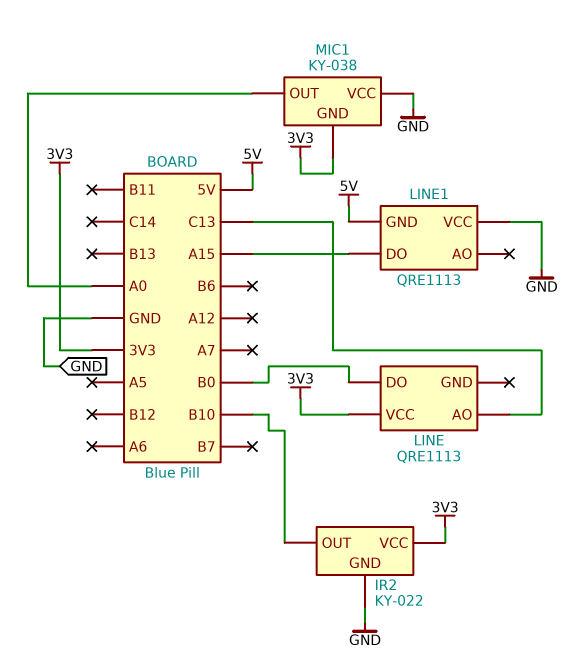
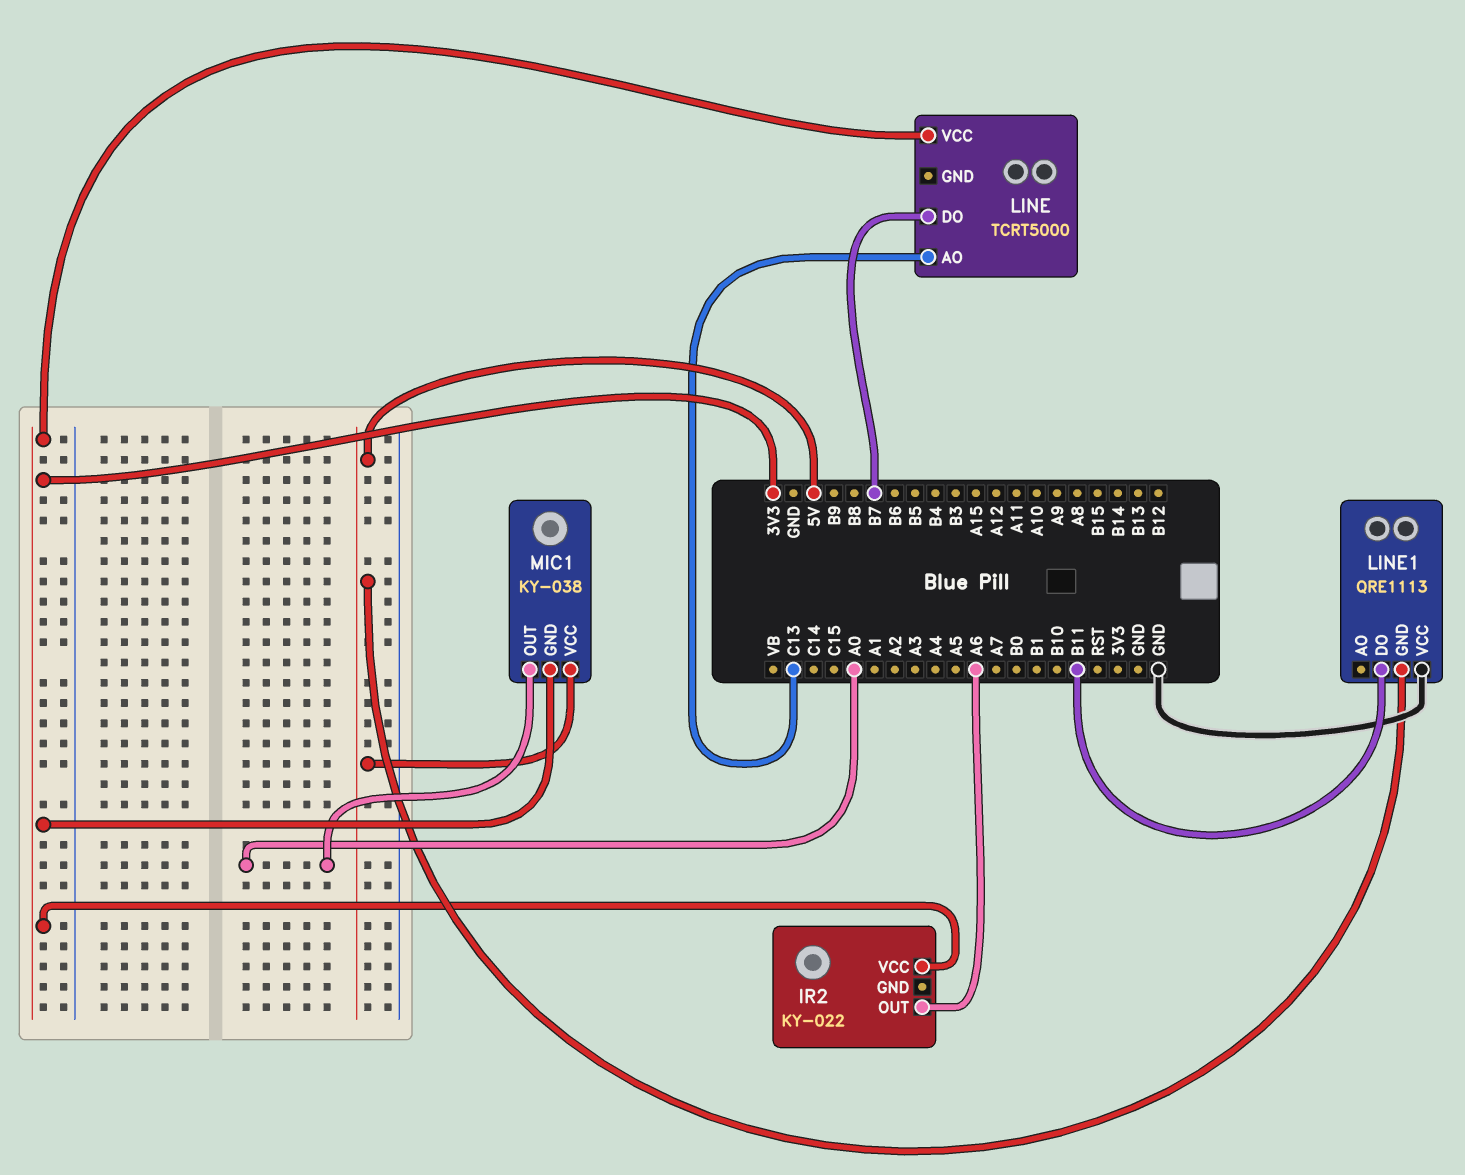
IR2 pin GND: GND -> none
IR2 pin OUT: B10 -> A6
LINE: QRE1113 -> TCRT5000
LINE pin DO: B0 -> B7
LINE1 pin DO: A15 -> B11
MIC1 pin VCC: GND -> 5V

